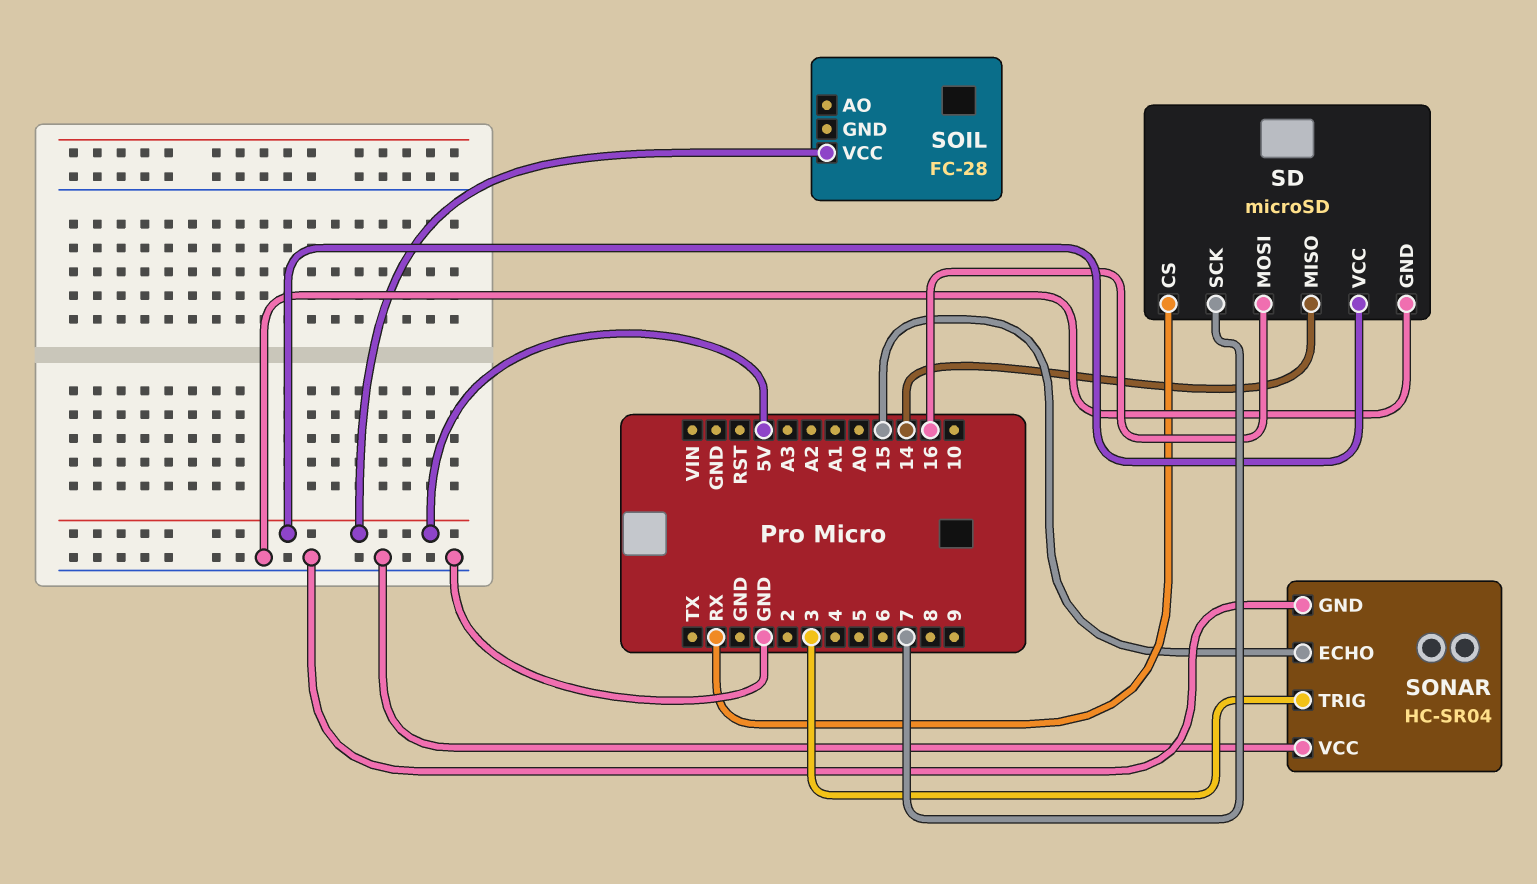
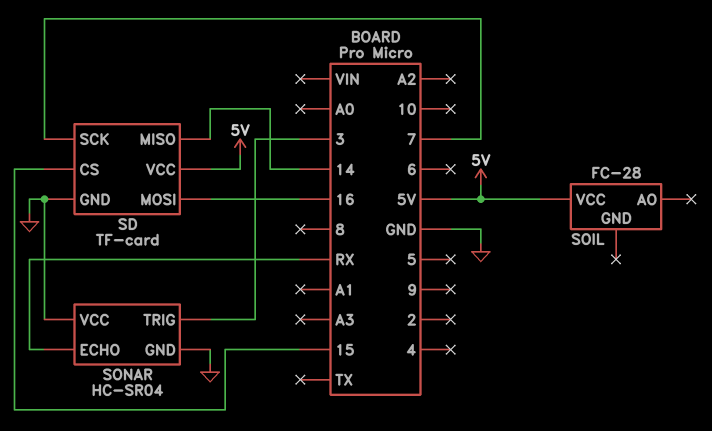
SD: microSD -> TF-card
SD pin CS: RX -> 15
SONAR pin ECHO: 15 -> RX

